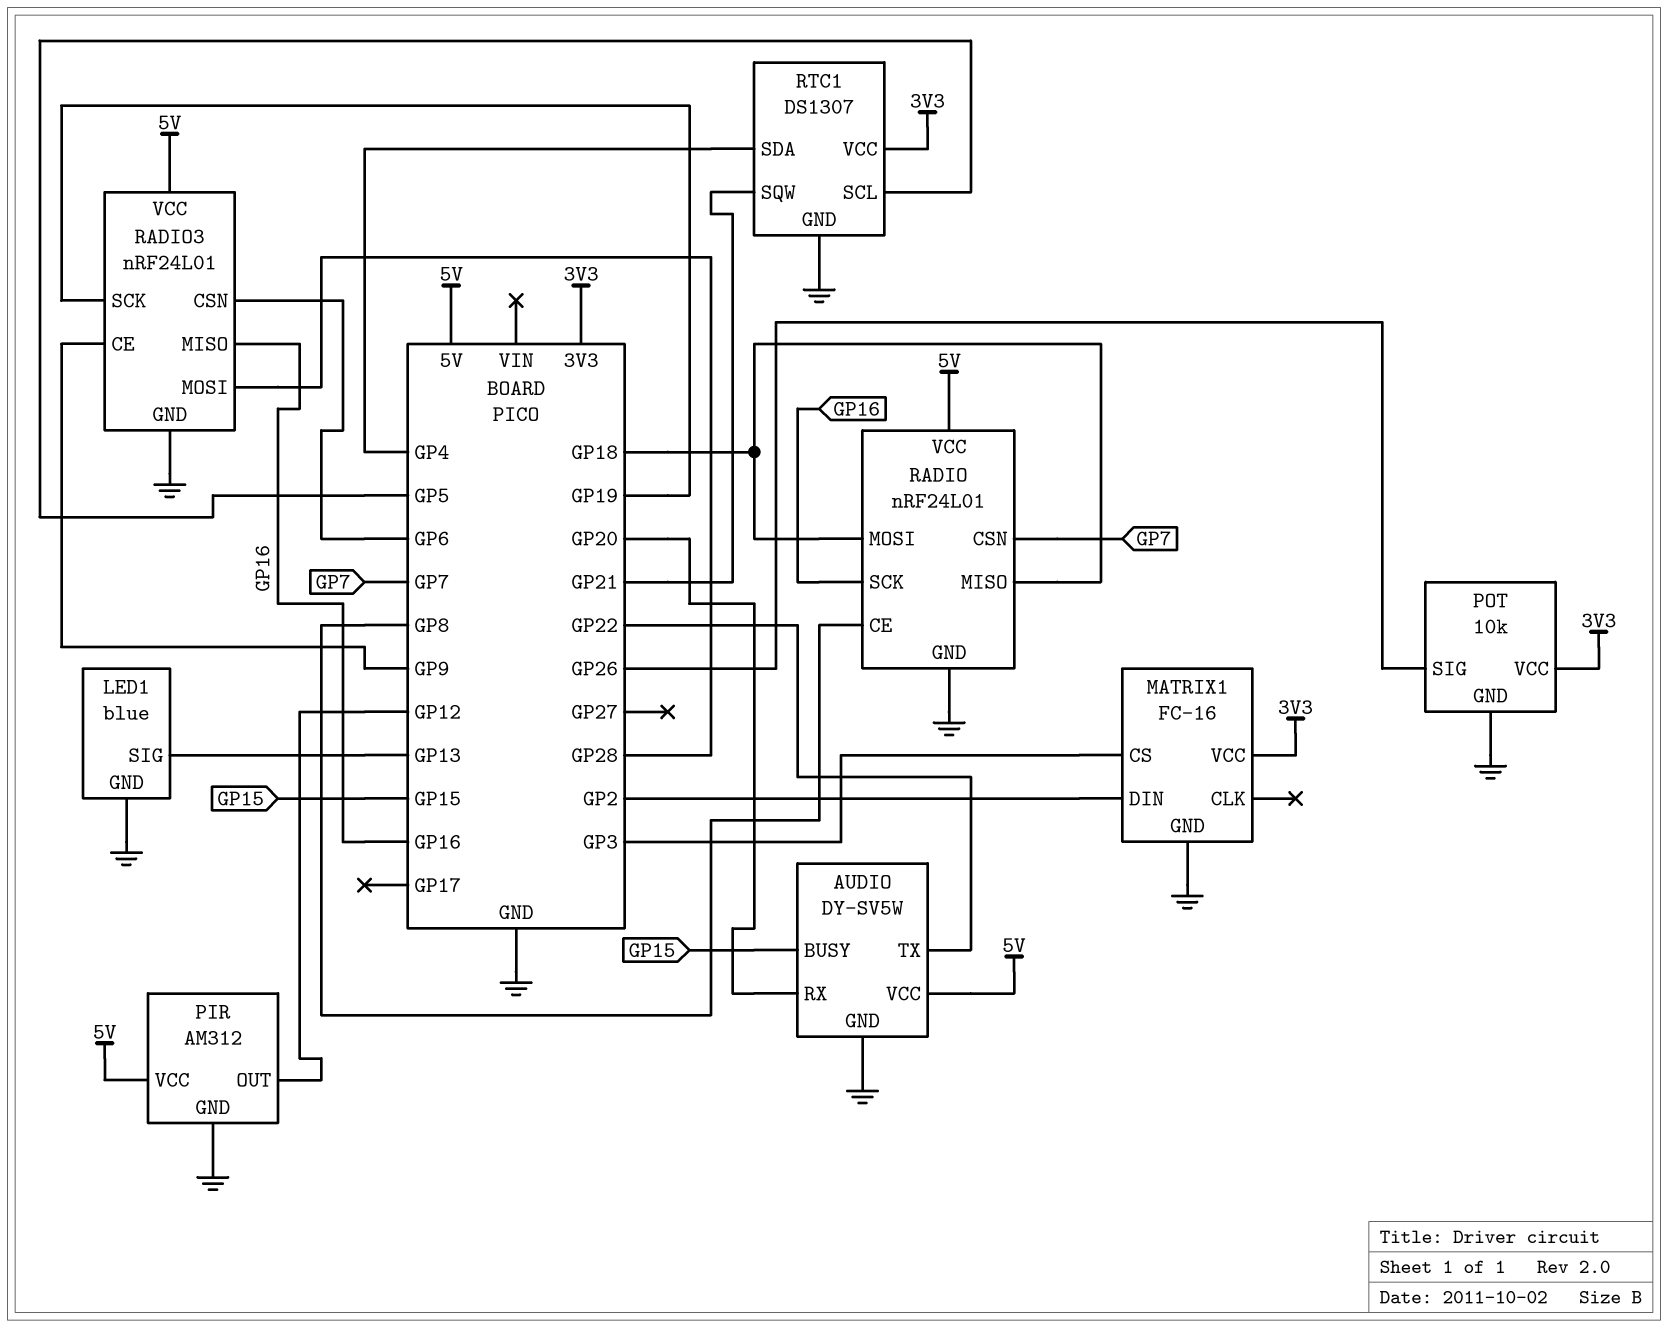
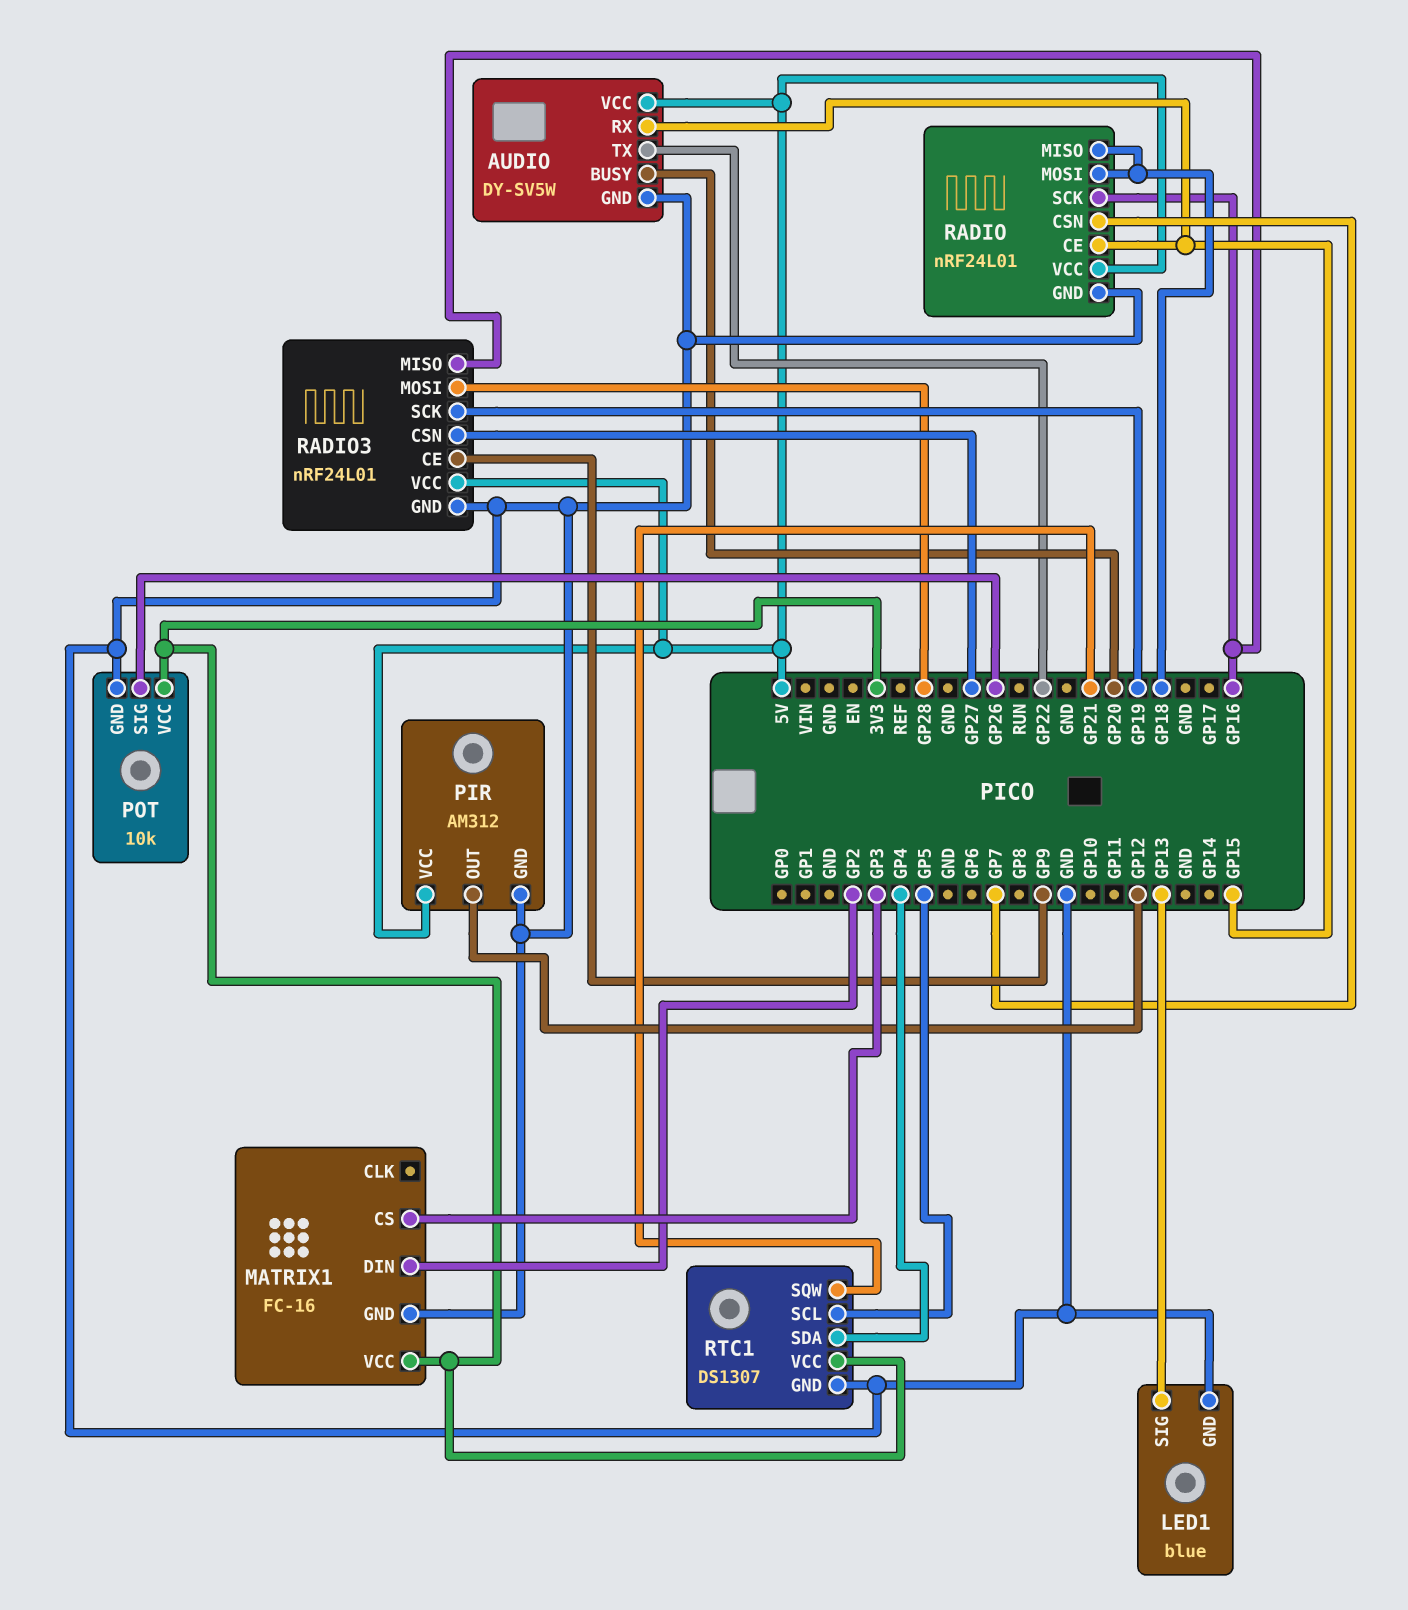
AUDIO pin BUSY: GP15 -> GP20
AUDIO pin RX: GP20 -> GP15
RADIO pin CE: GP8 -> GP15
RADIO3 pin CSN: GP6 -> GP27

